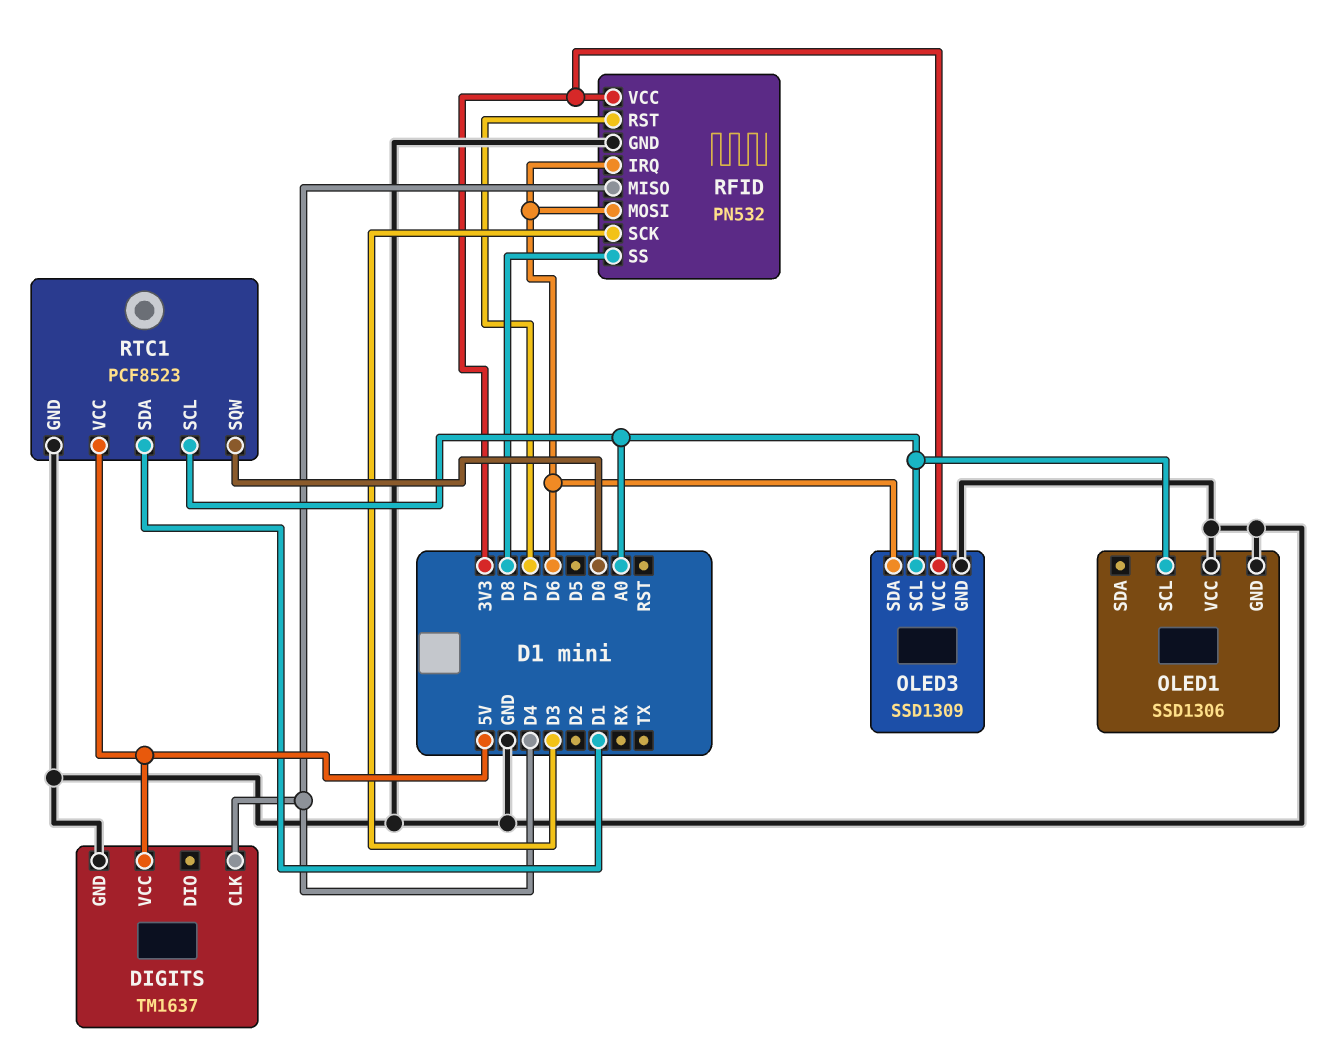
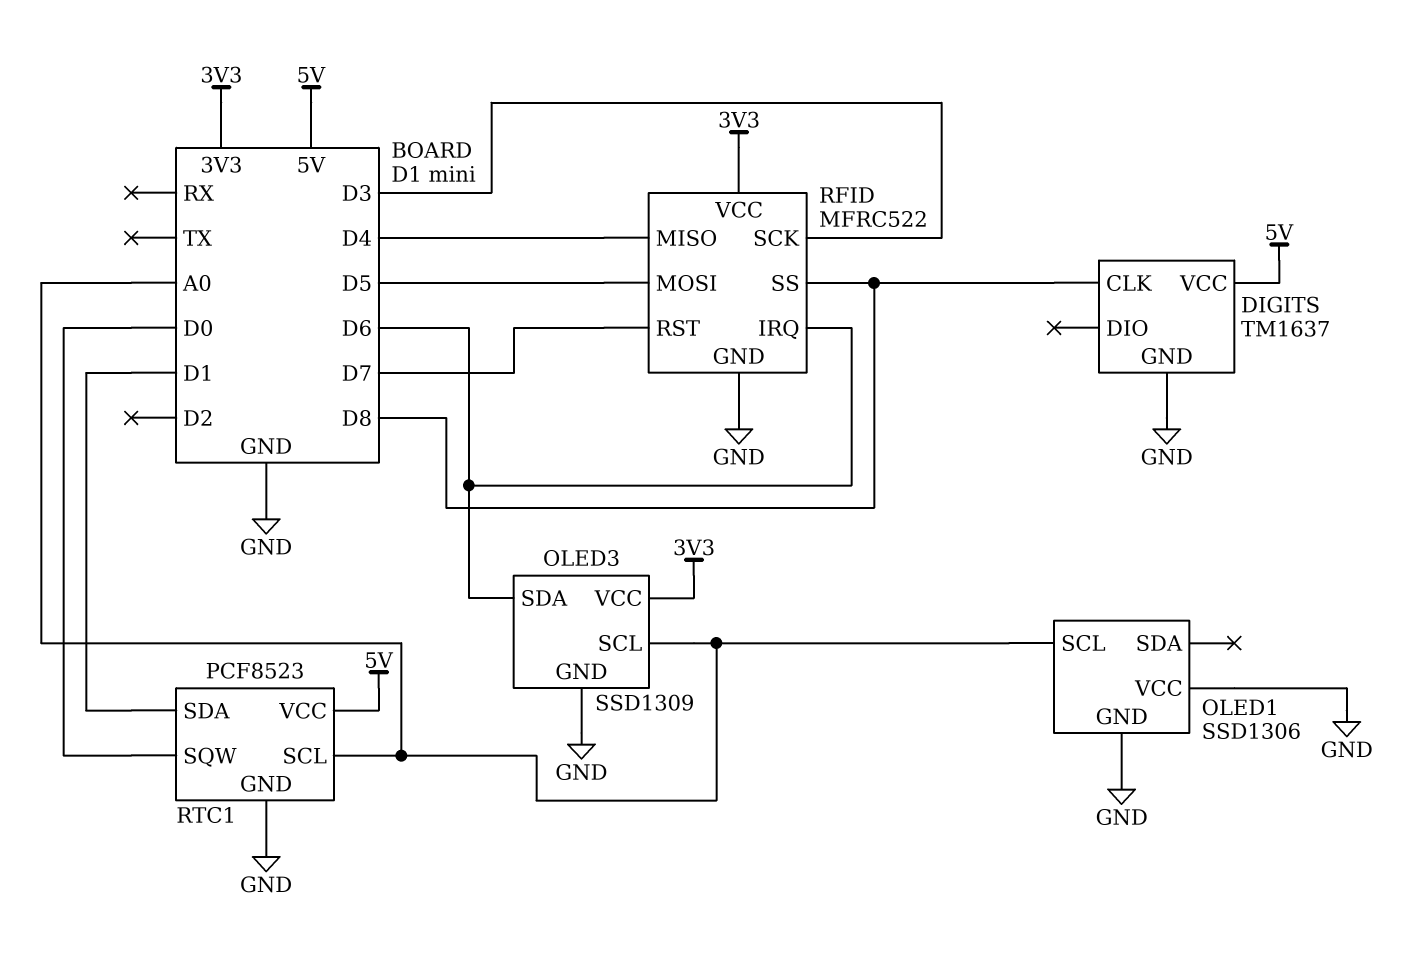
DIGITS pin CLK: D4 -> D8
RFID: PN532 -> MFRC522
RFID pin MOSI: D6 -> D5

